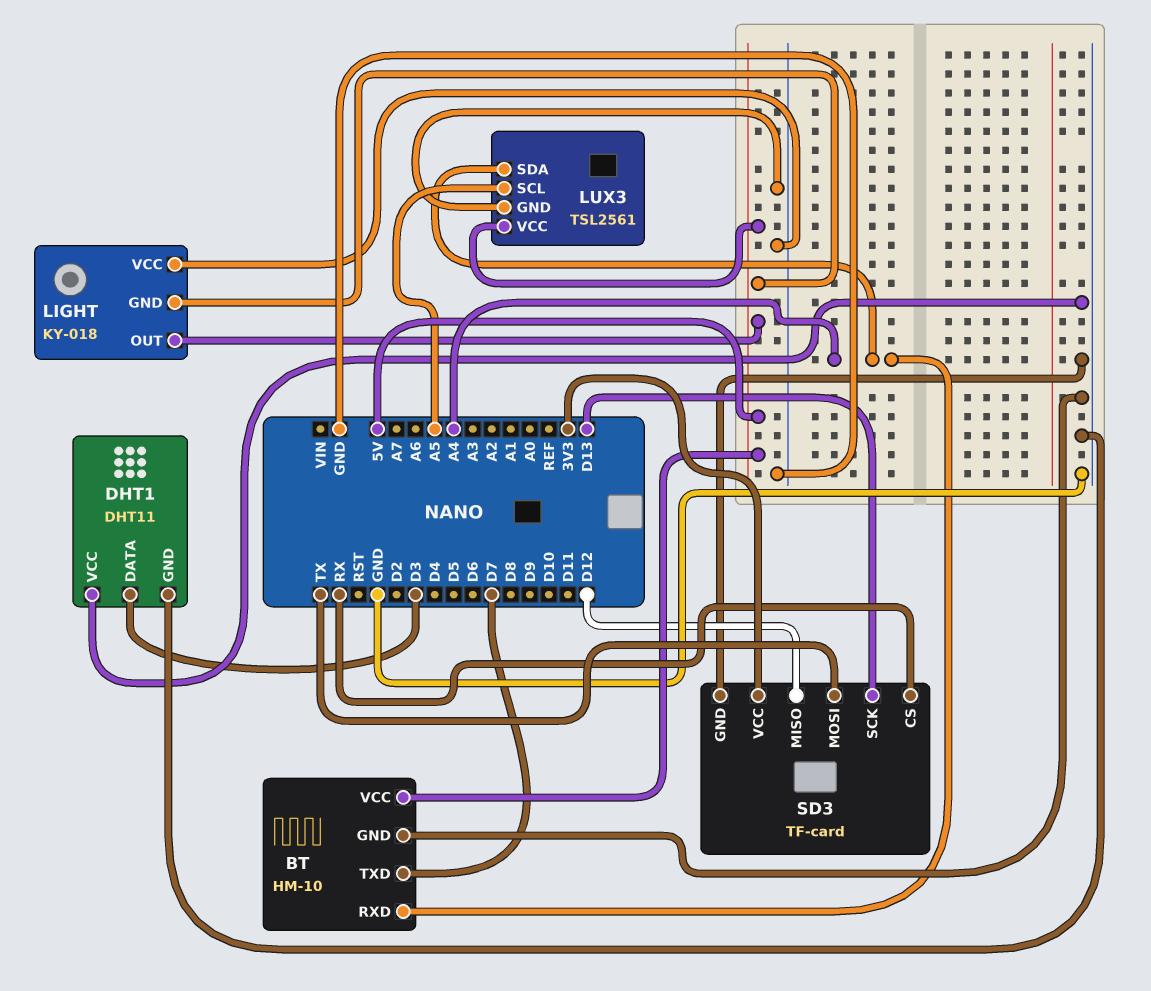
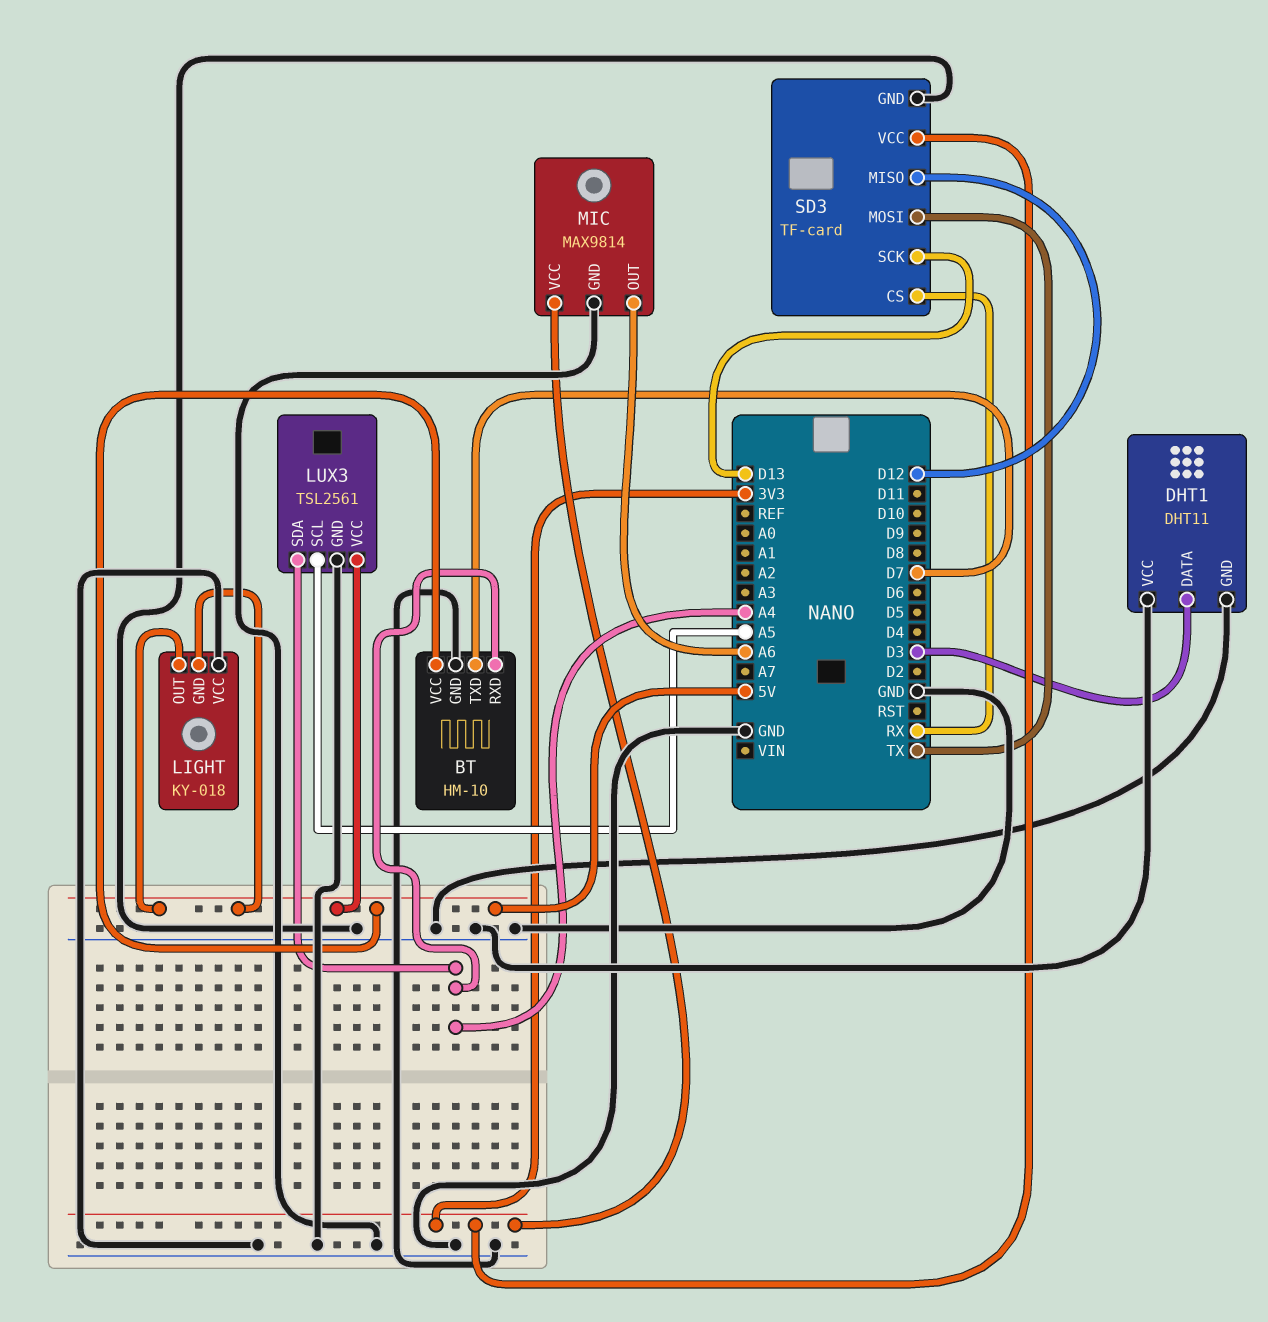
MIC: none -> MAX9814
MIC pin GND: none -> GND
MIC pin OUT: none -> A6
MIC pin VCC: none -> 3V3

